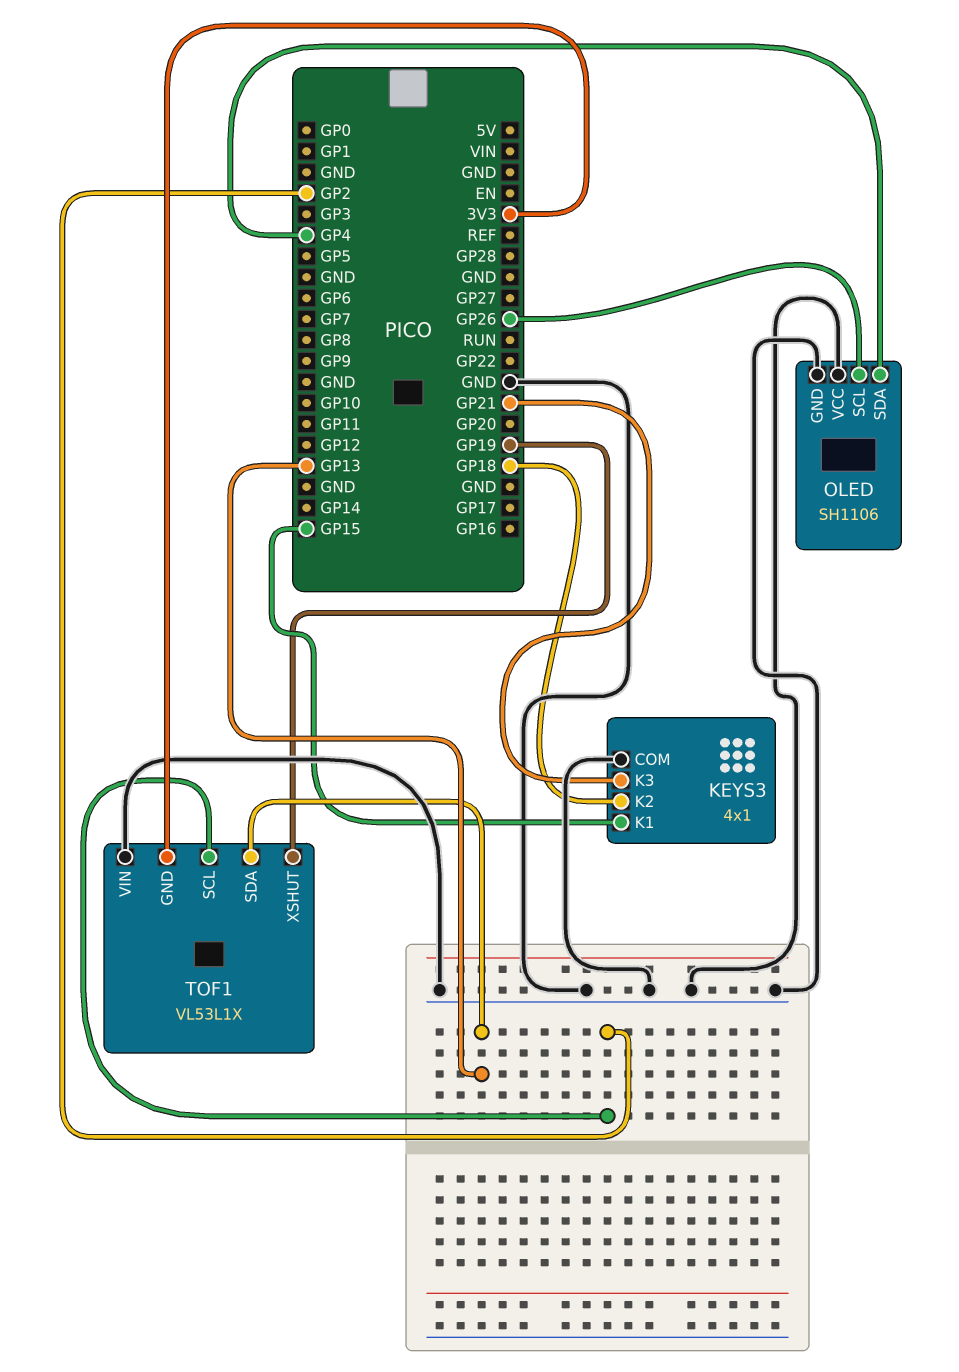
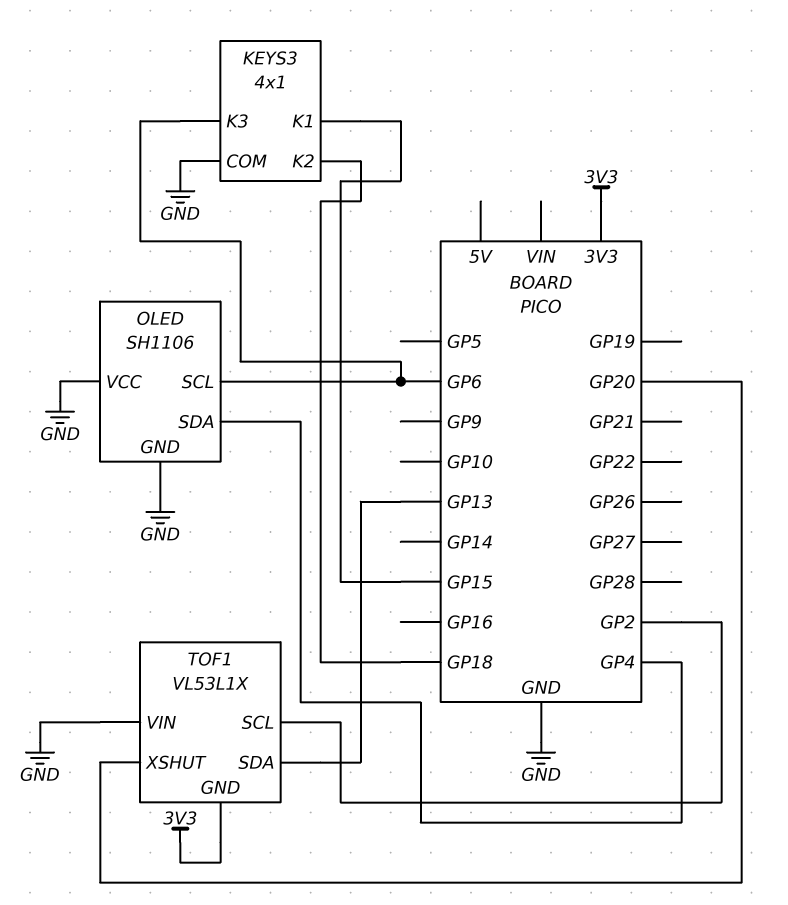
KEYS3 pin K3: GP21 -> GP6
OLED pin SCL: GP26 -> GP6
TOF1 pin XSHUT: GP19 -> GP20

